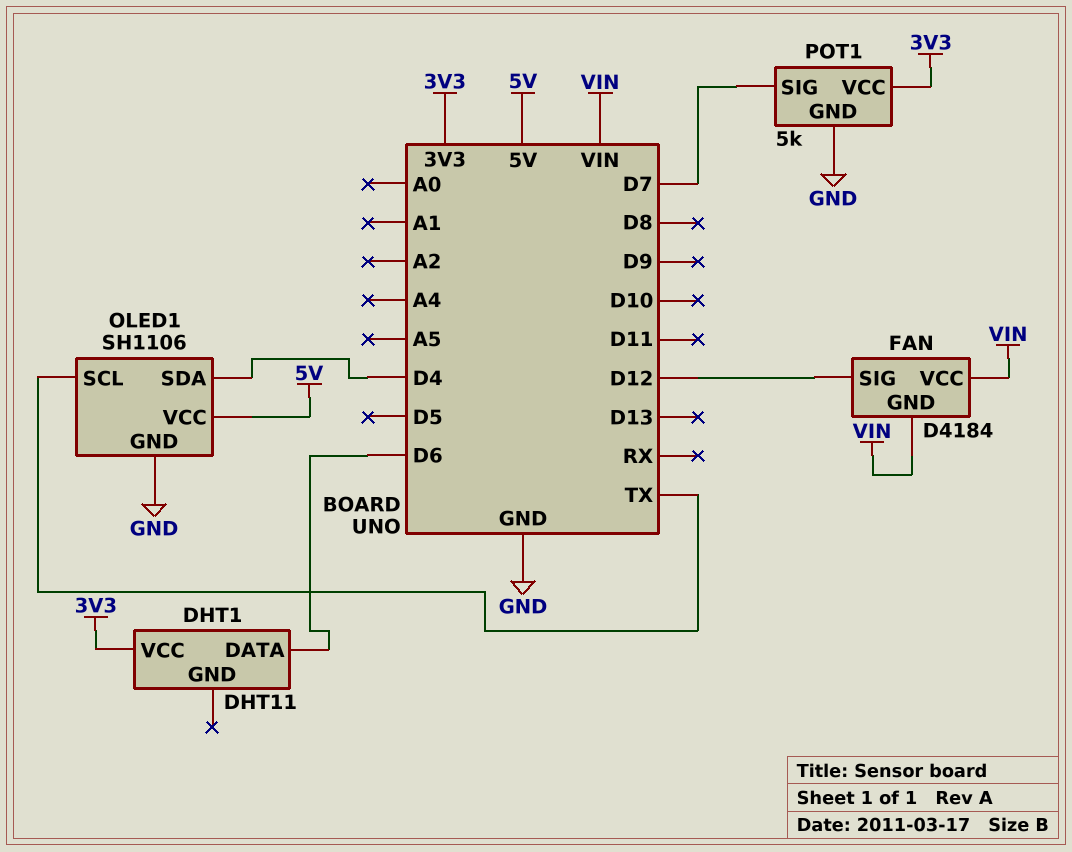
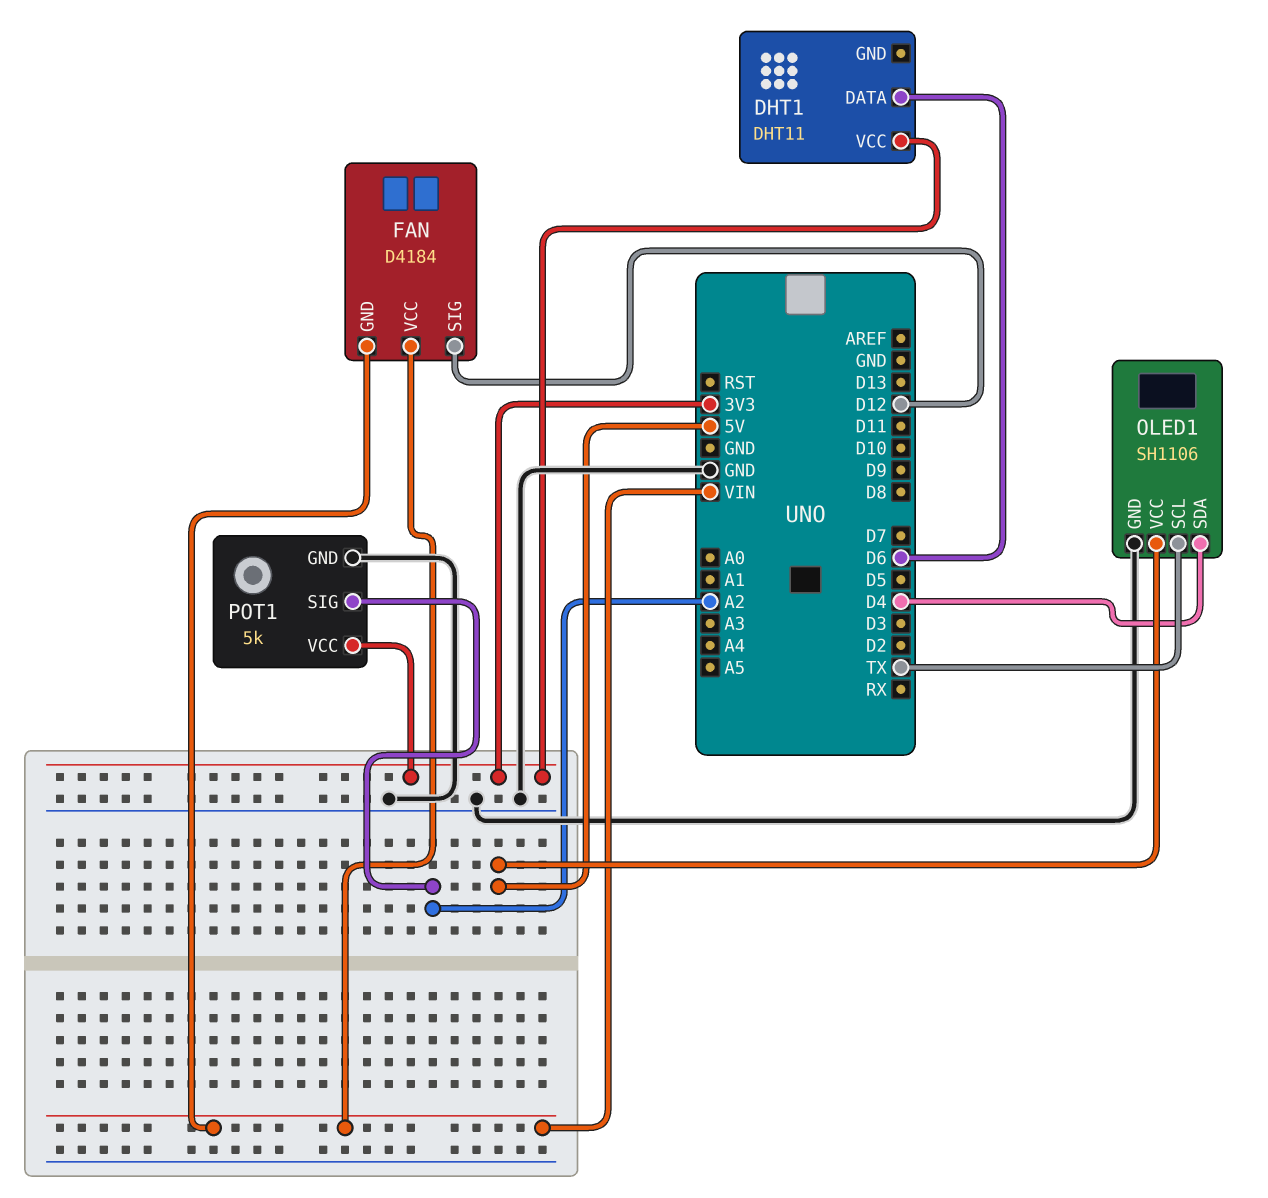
POT1 pin SIG: D7 -> A2

